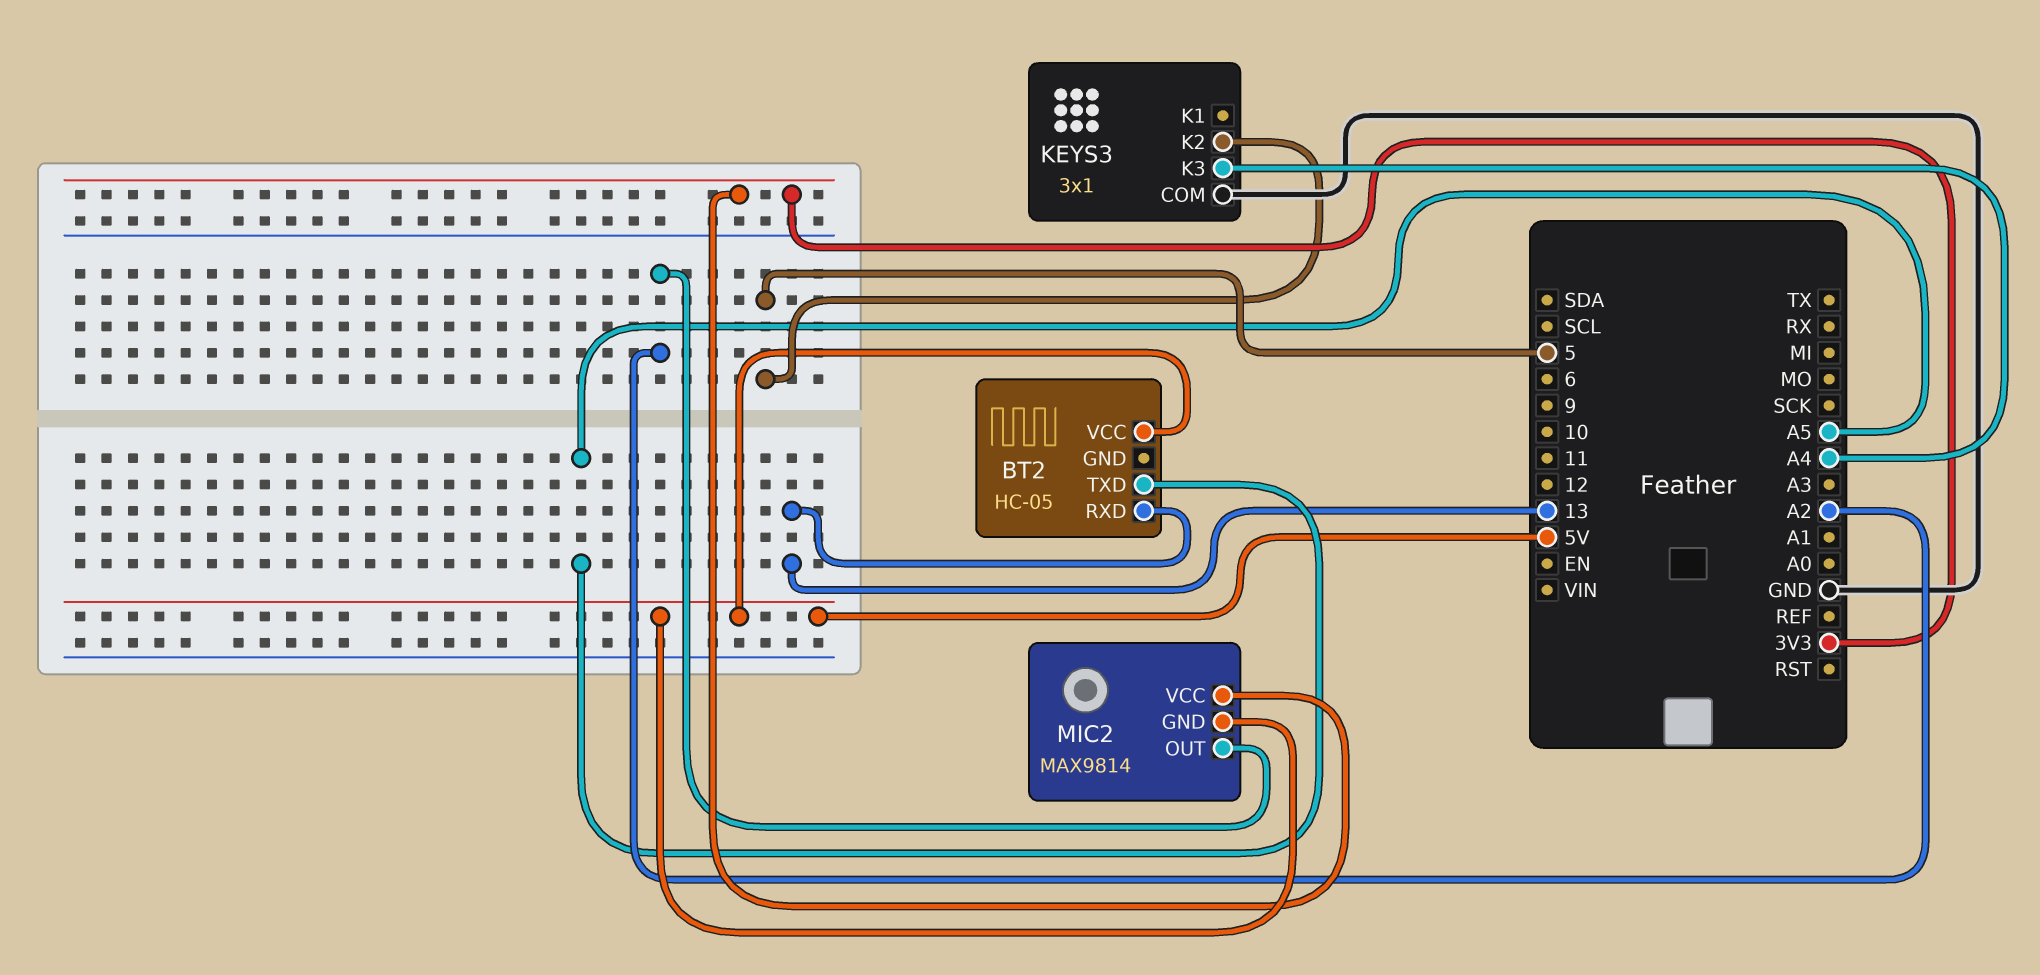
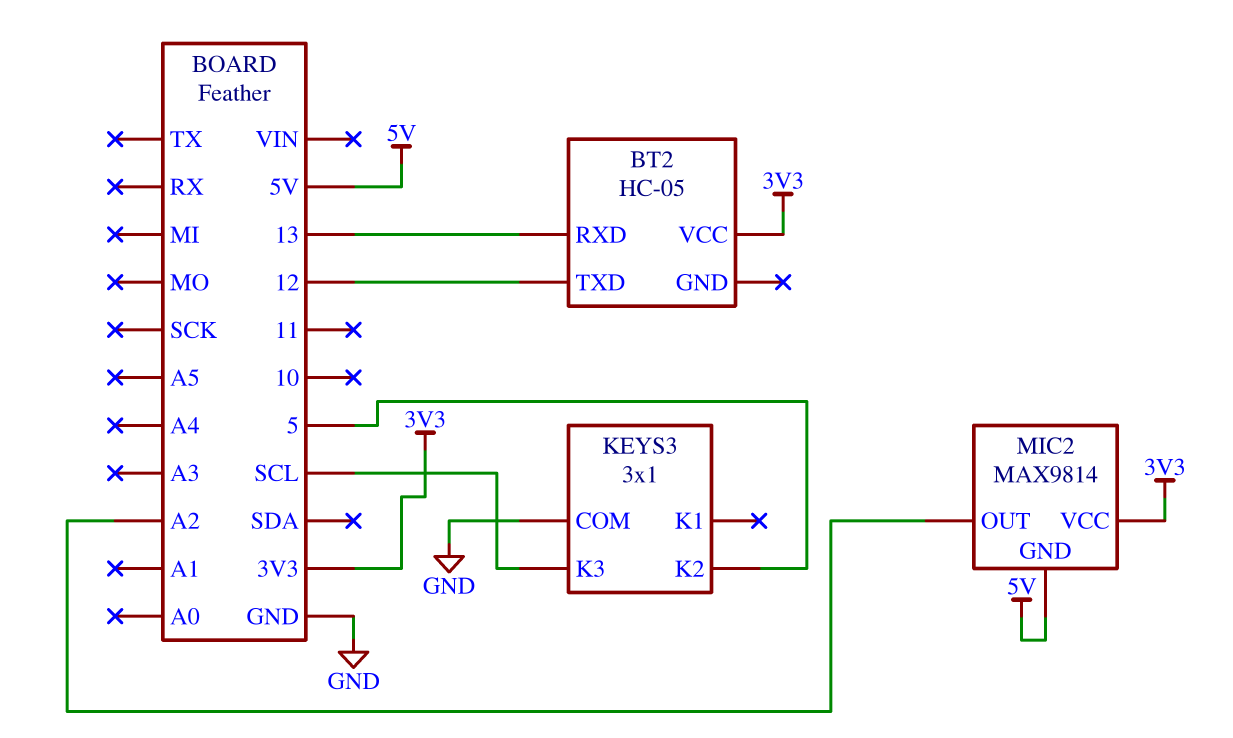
BT2 pin TXD: A5 -> 12
BT2 pin VCC: 5V -> 3V3
KEYS3 pin K3: A4 -> SCL

